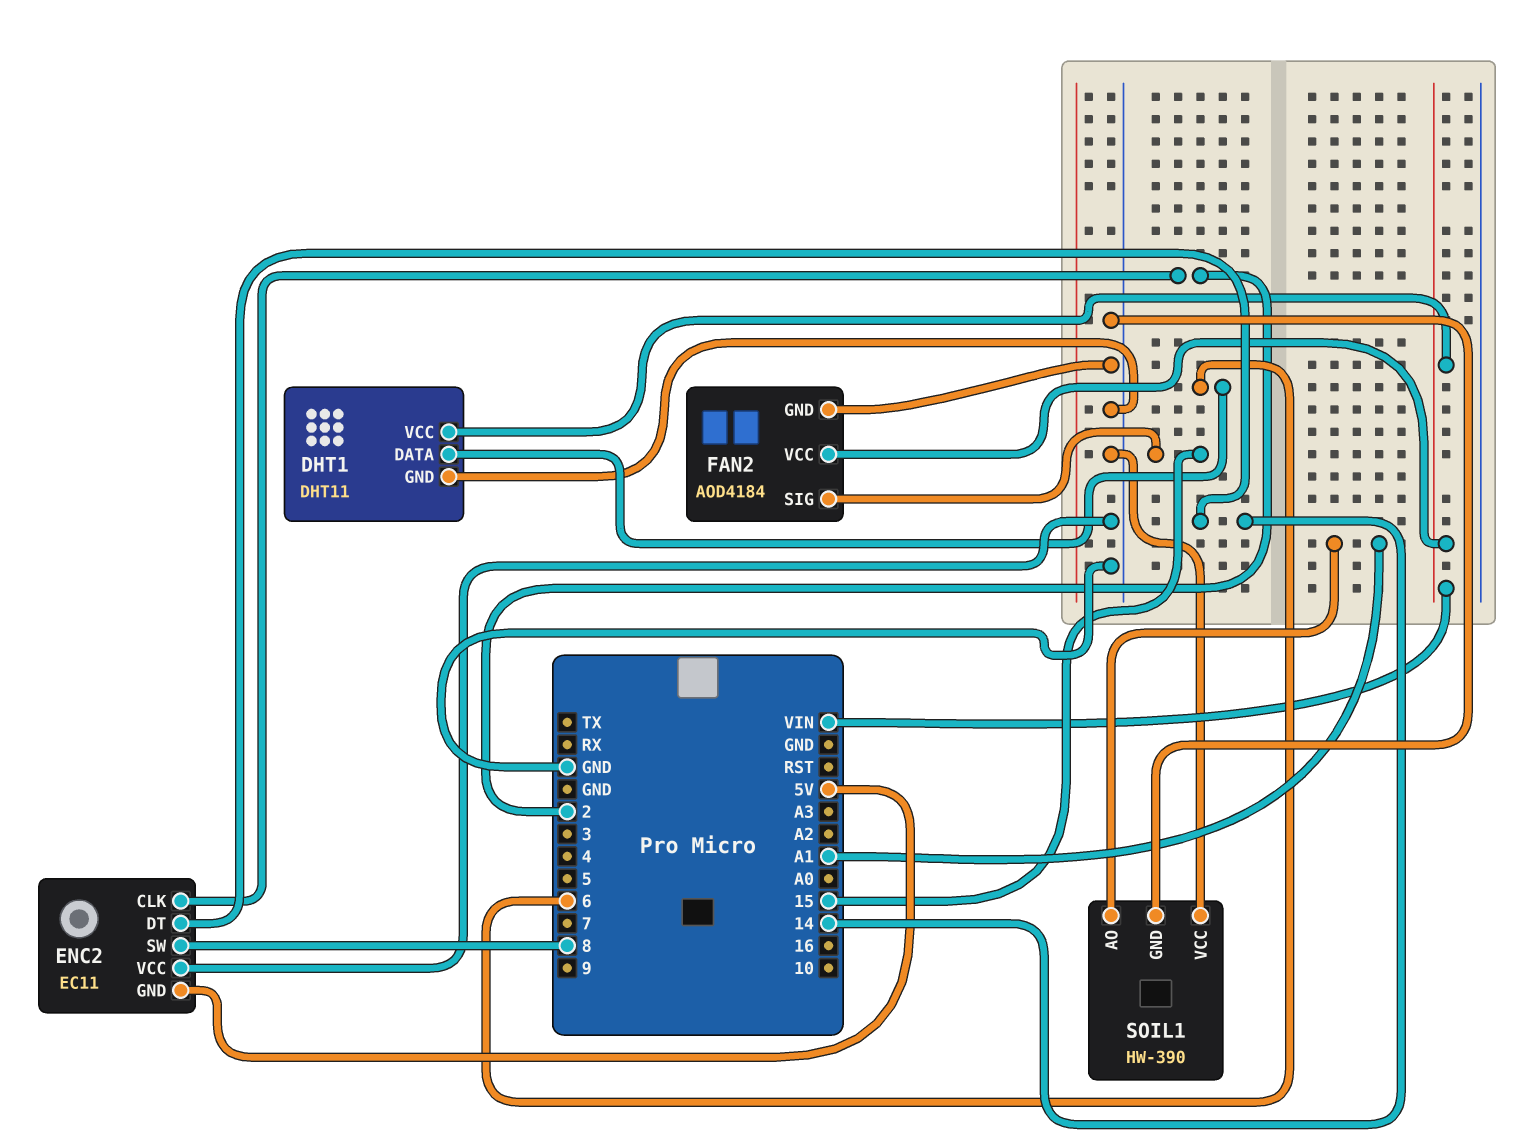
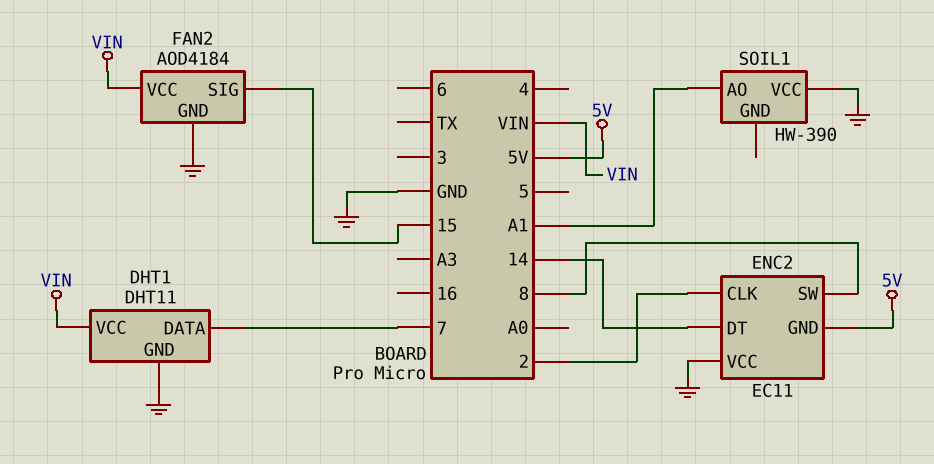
DHT1 pin DATA: 6 -> 7
SOIL1 pin GND: GND -> none

